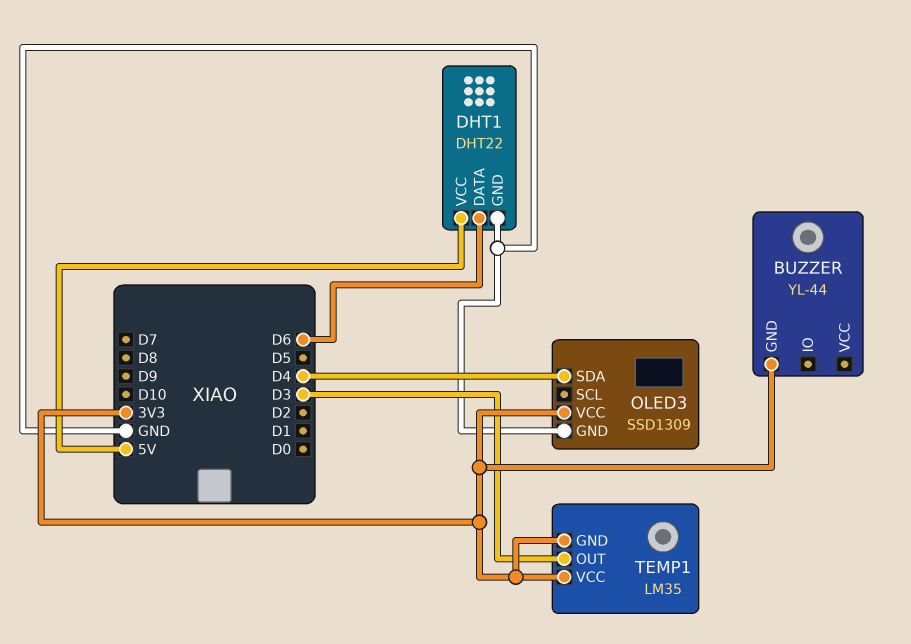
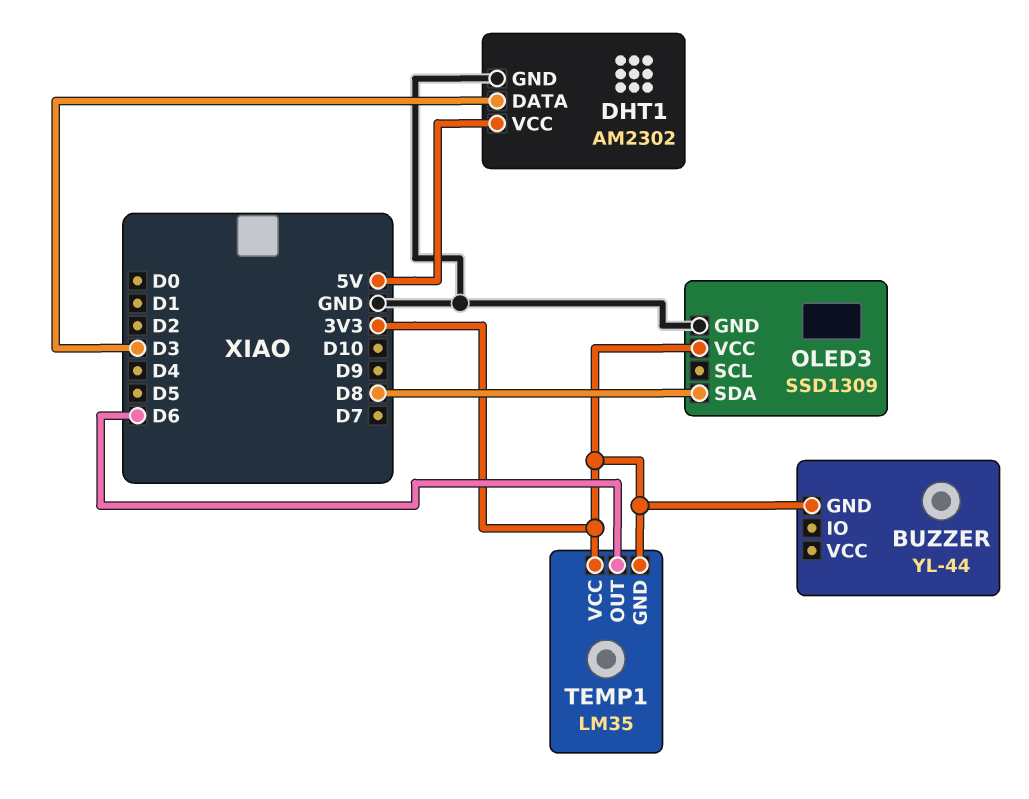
DHT1: DHT22 -> AM2302
DHT1 pin DATA: D6 -> D3
OLED3 pin SDA: D4 -> D8
TEMP1 pin OUT: D3 -> D6

